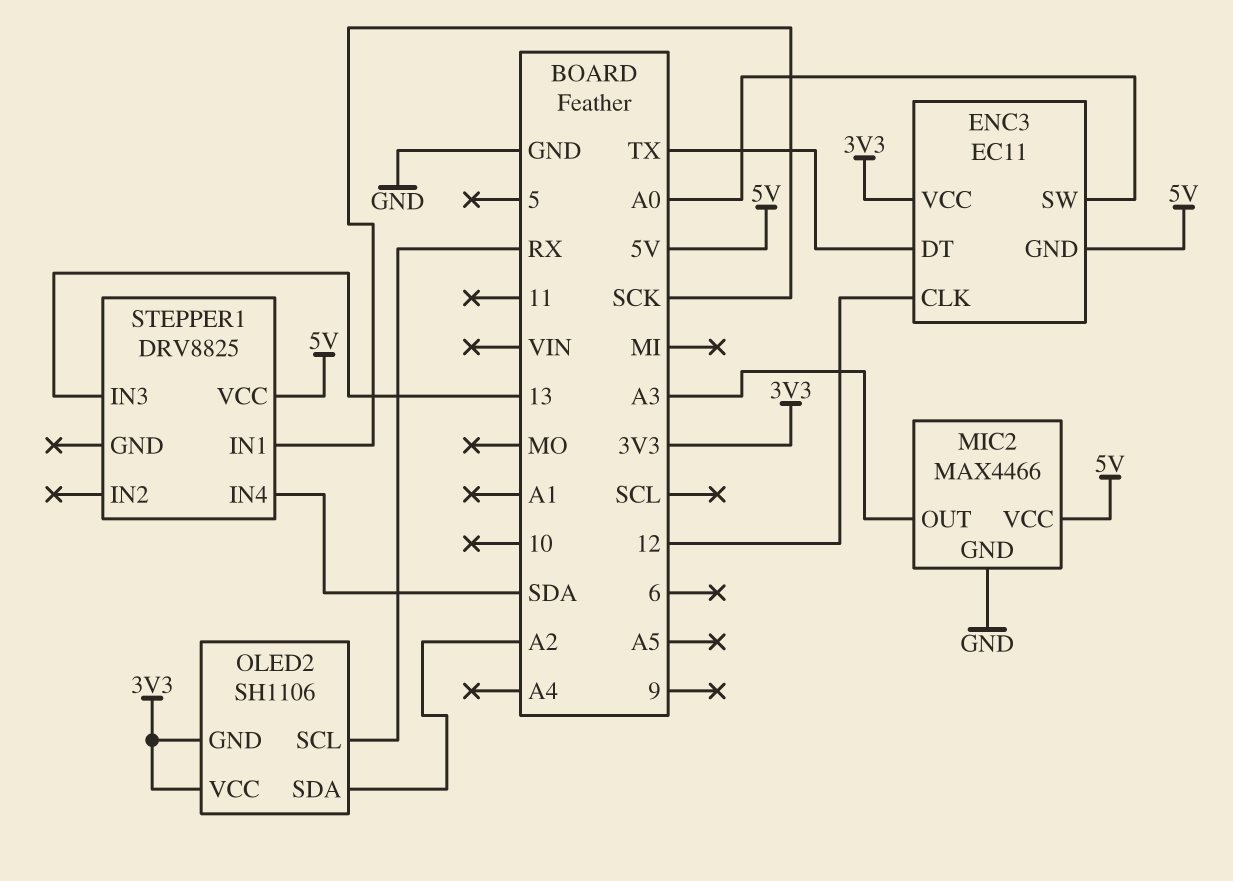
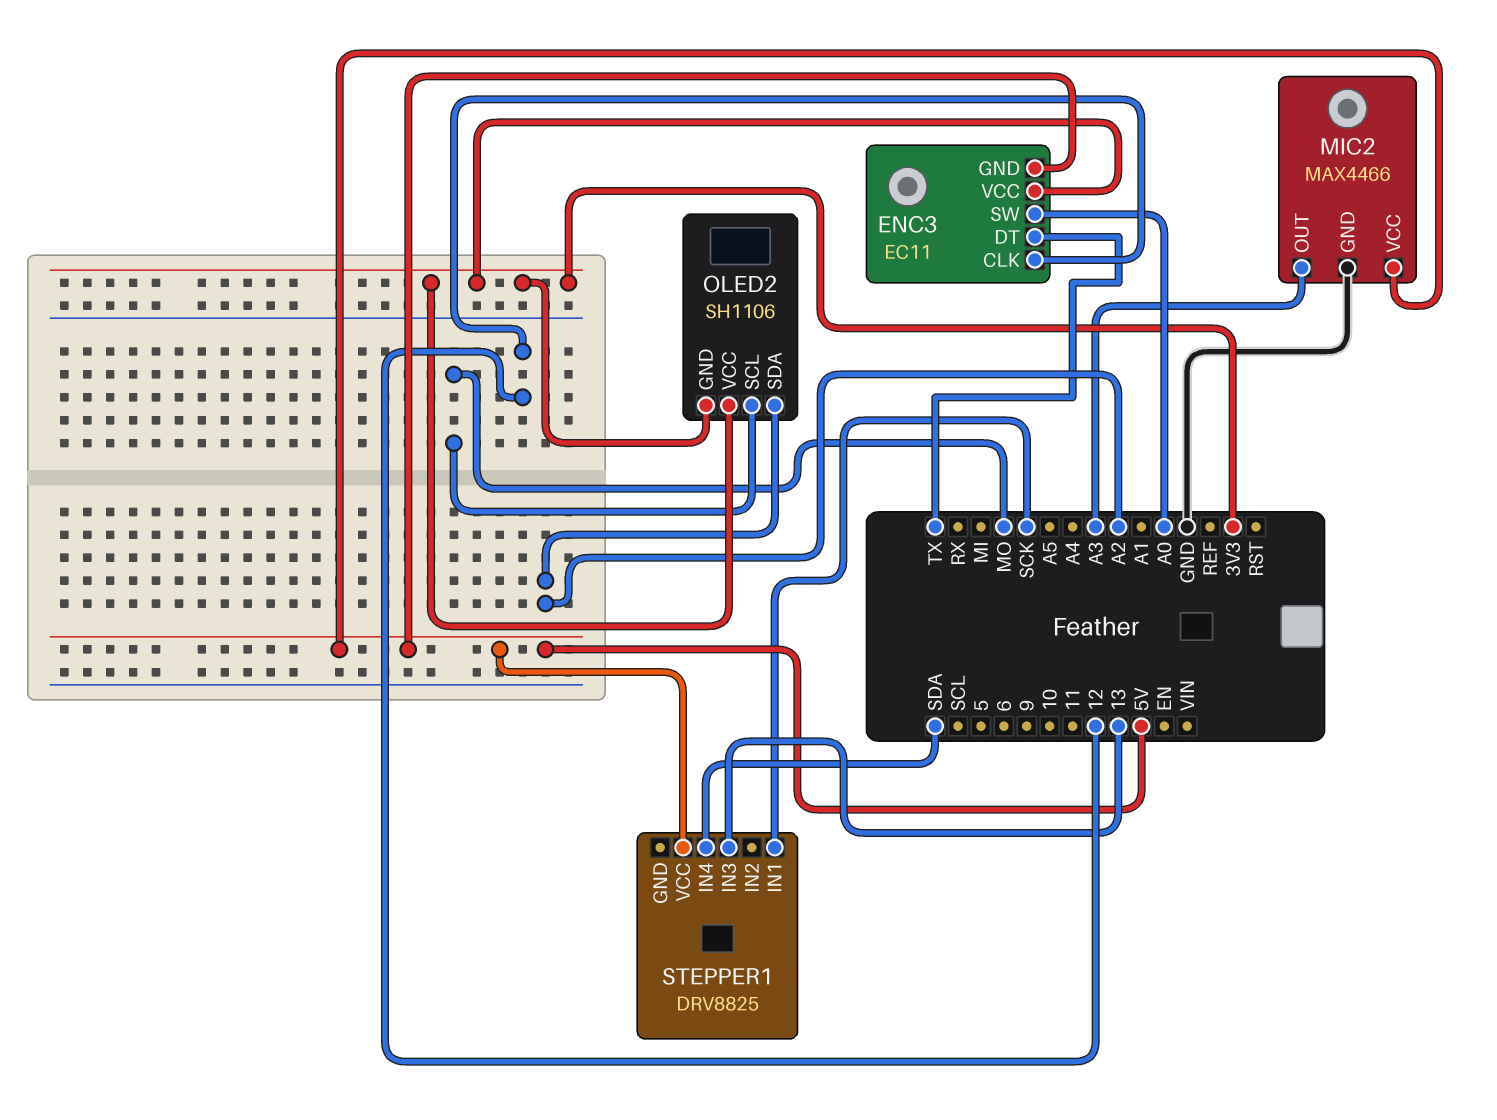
OLED2 pin SCL: RX -> MO

